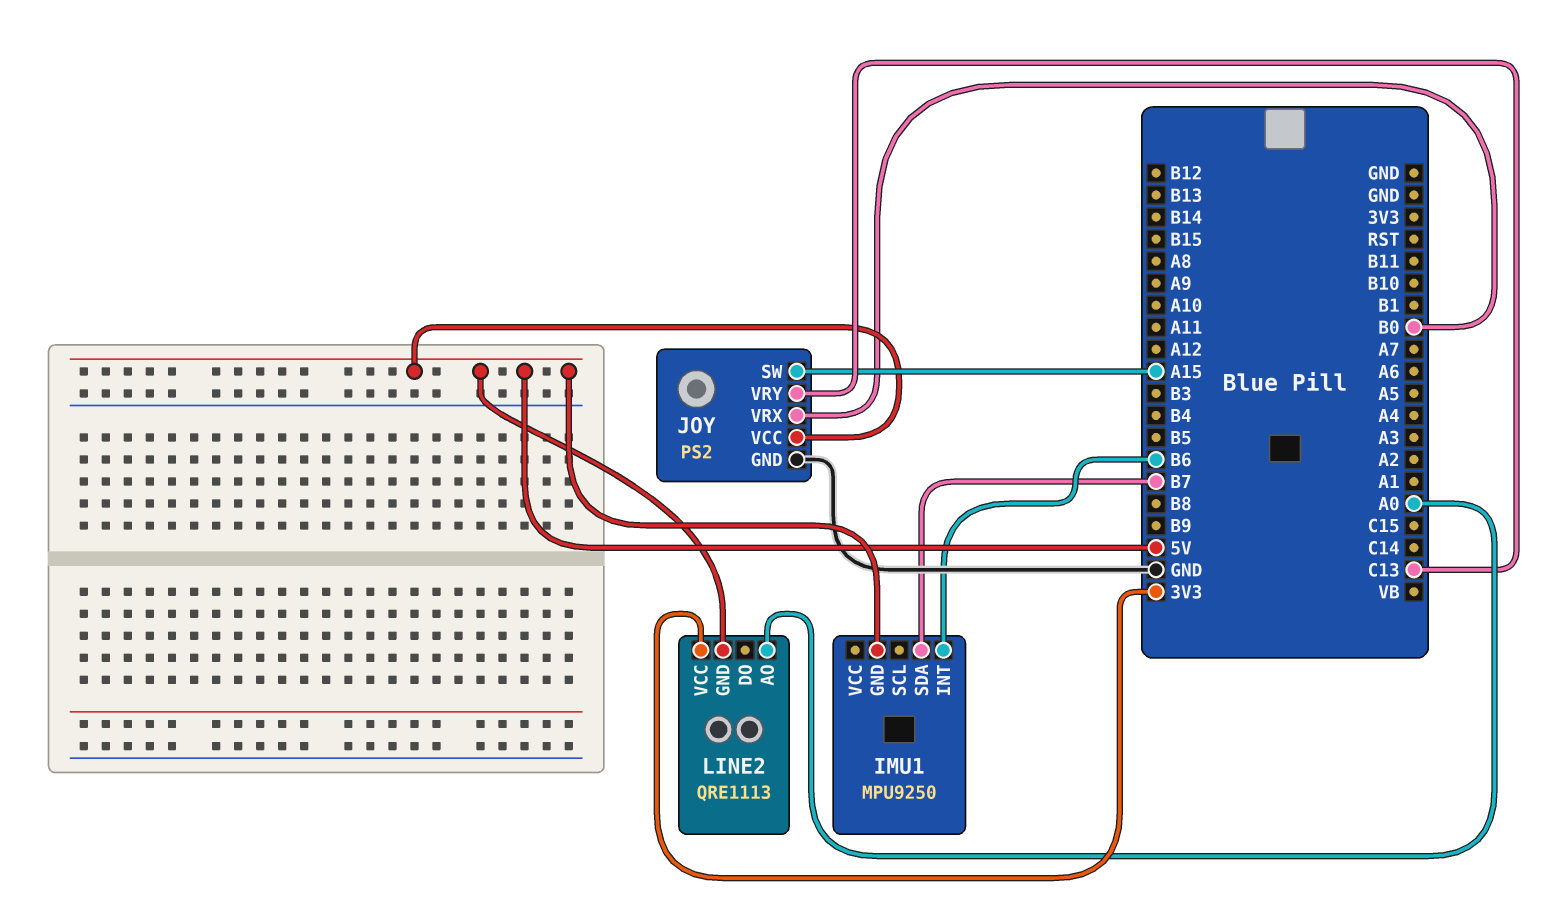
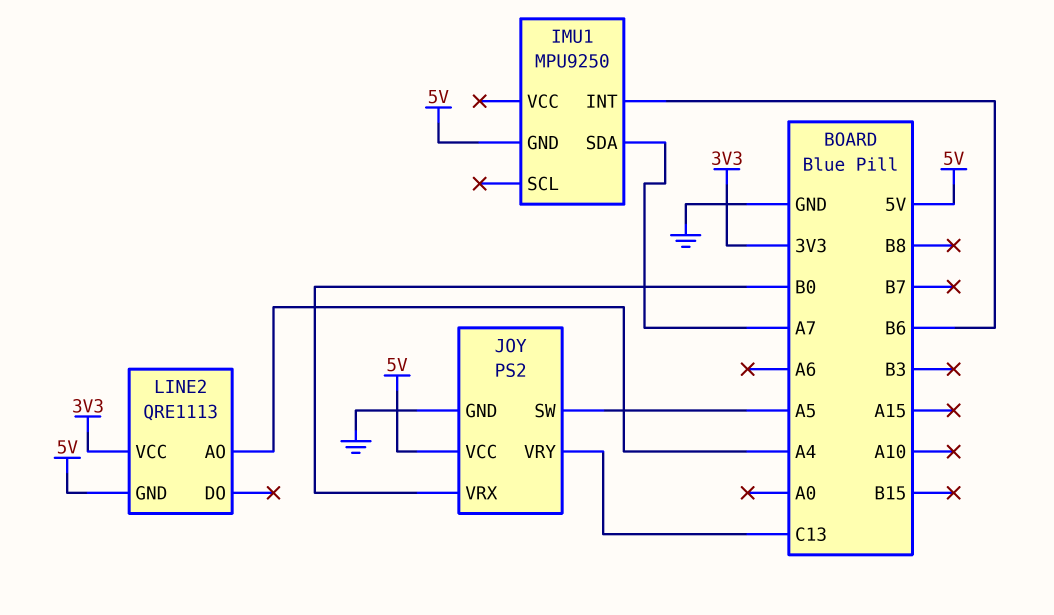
IMU1 pin SDA: B7 -> A7
JOY pin SW: A15 -> A5
LINE2 pin AO: A0 -> A4

